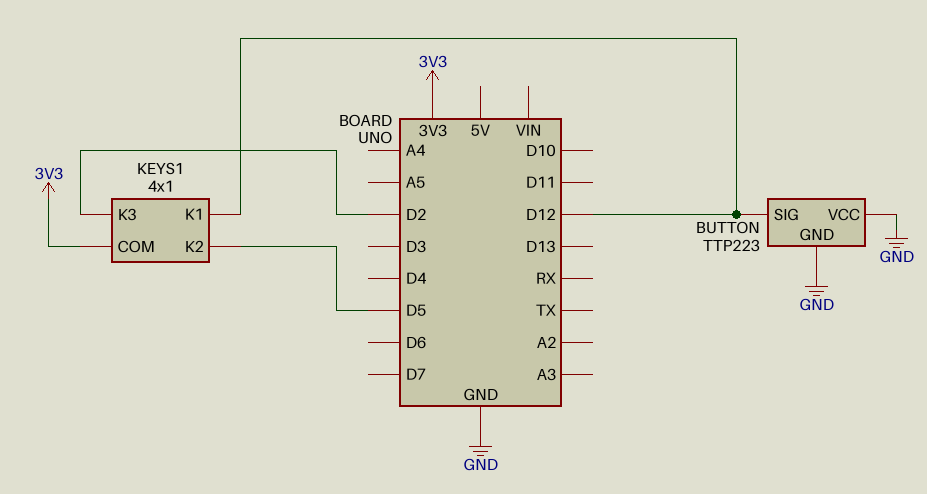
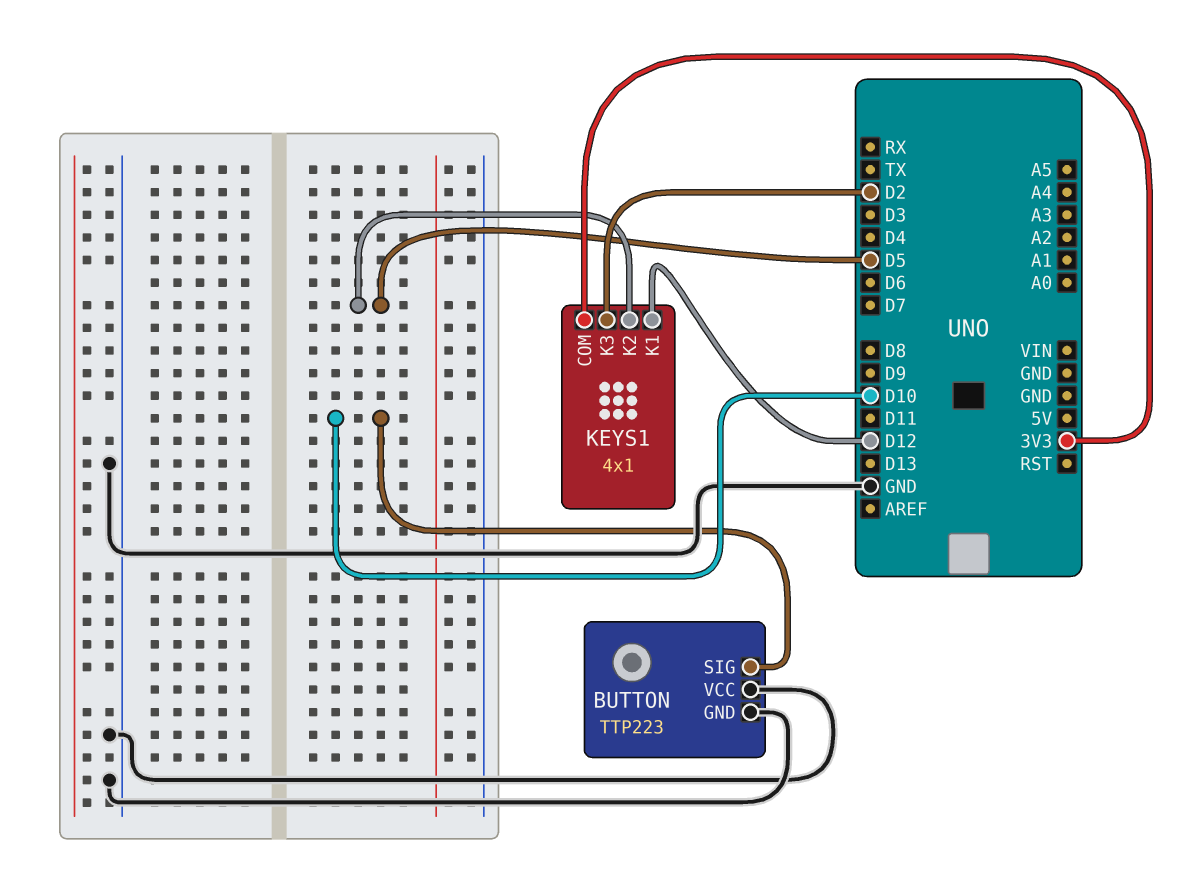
BUTTON pin SIG: D12 -> D10

